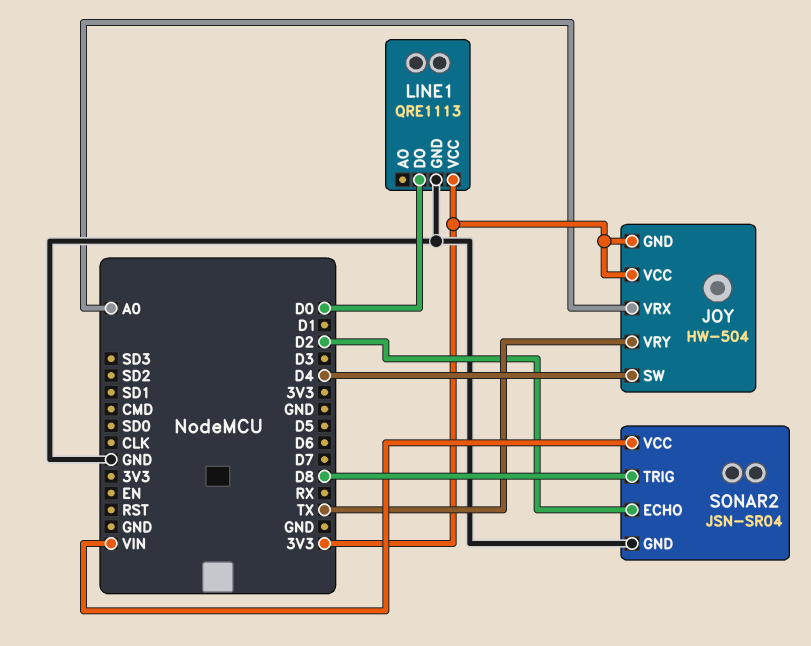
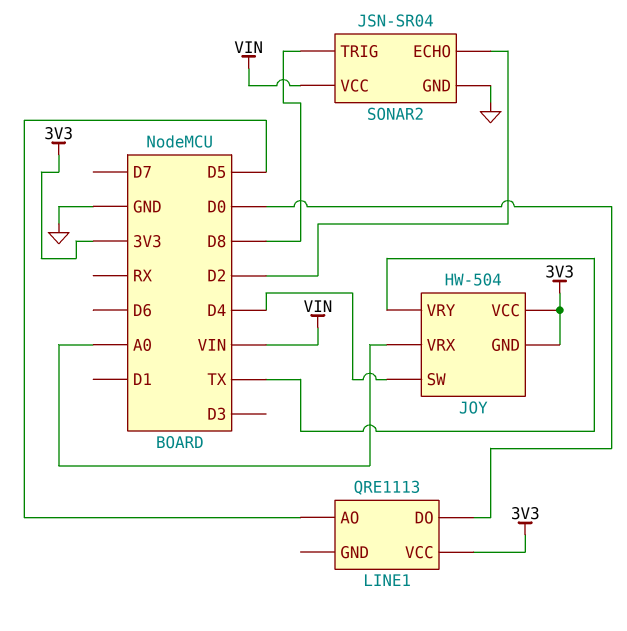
LINE1 pin AO: none -> D5
LINE1 pin GND: GND -> none

